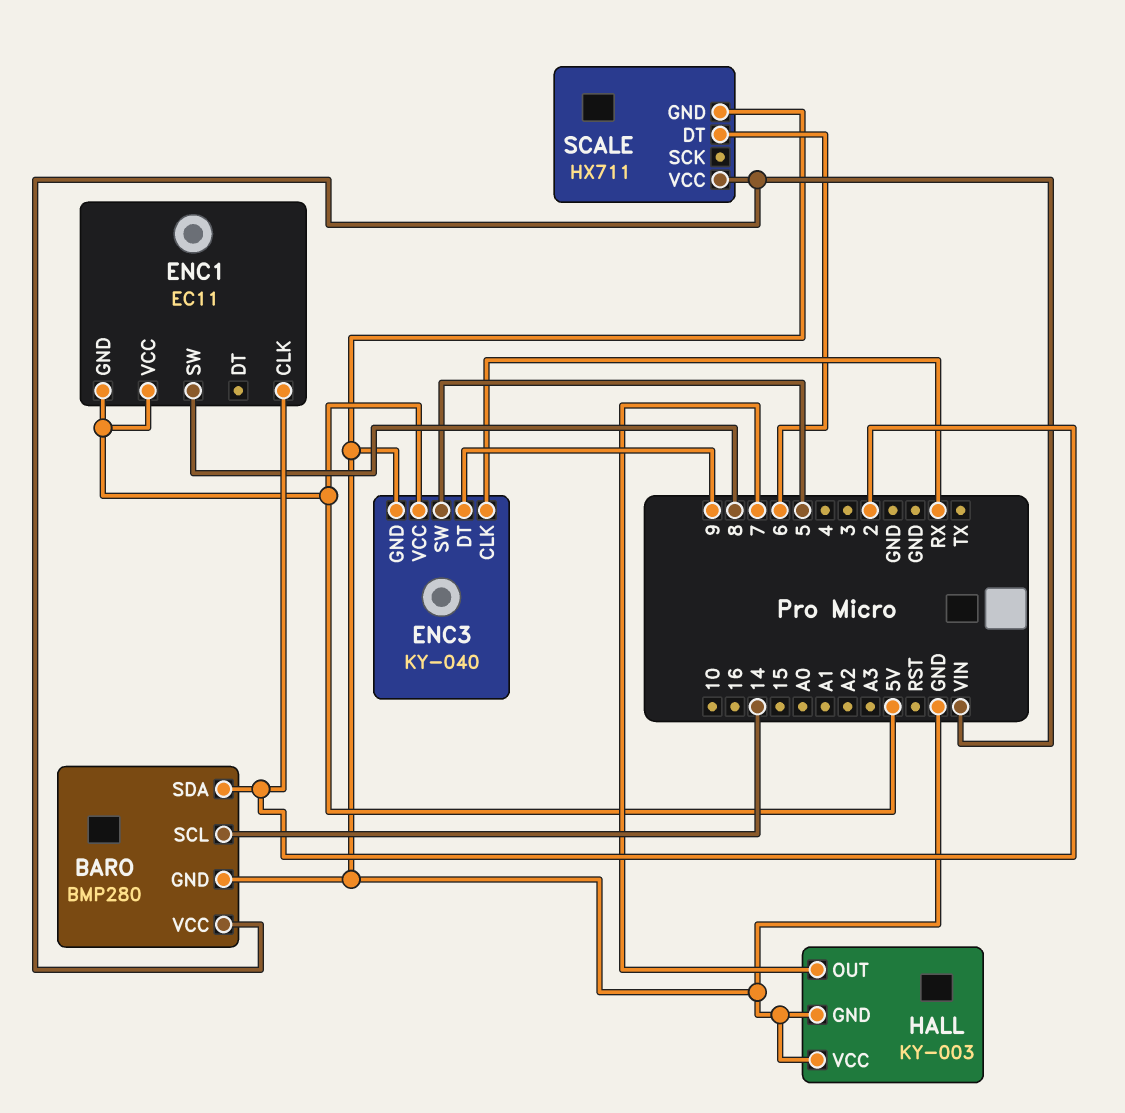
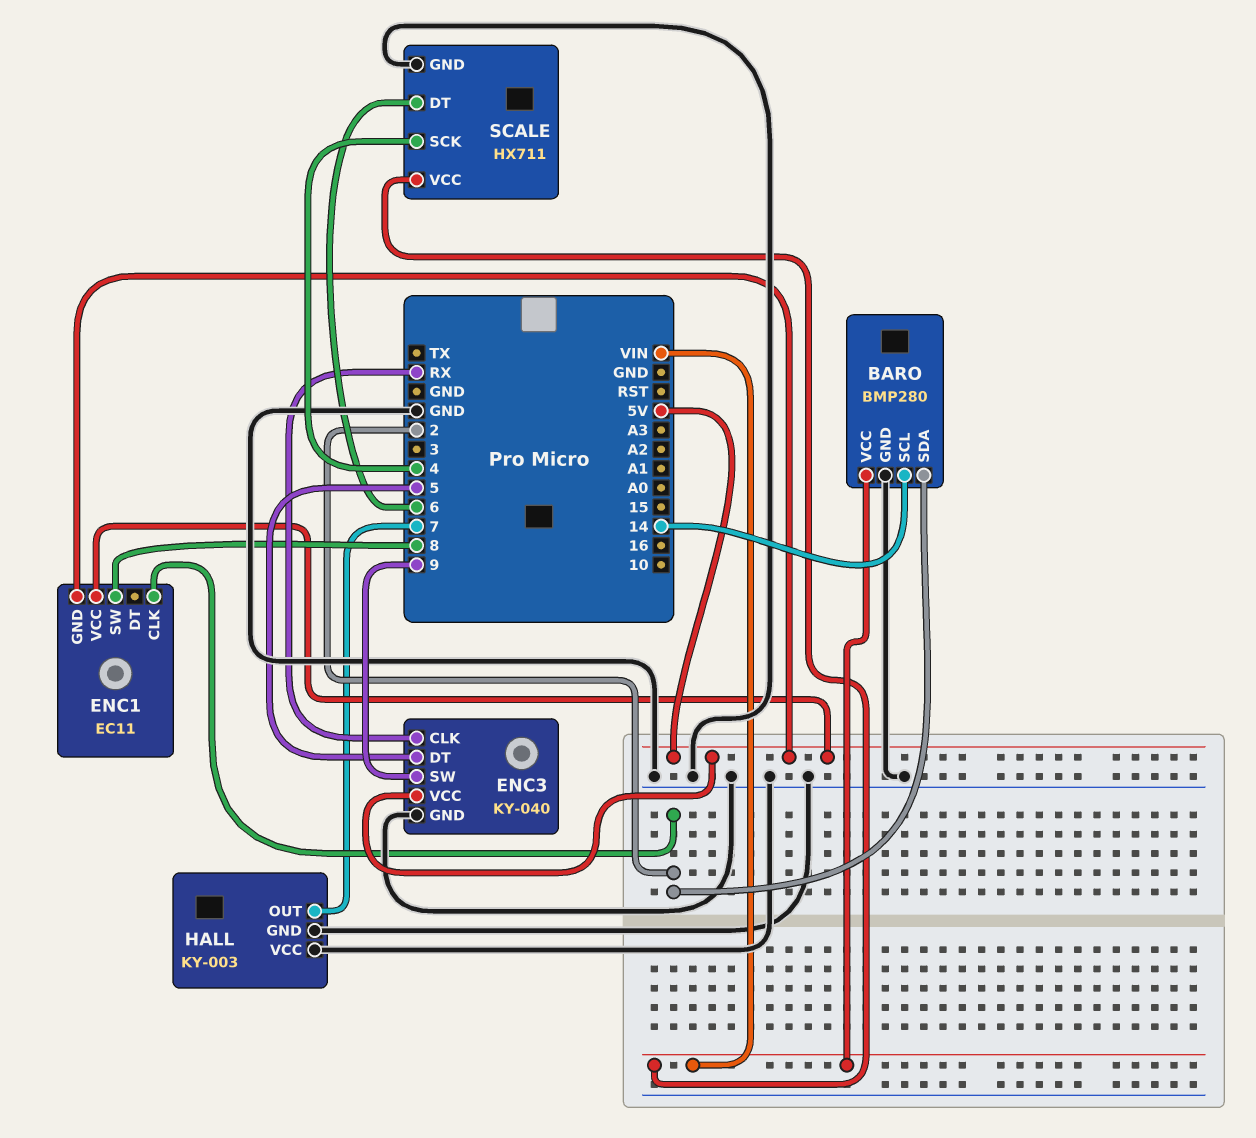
ENC3 pin DT: 9 -> 5
ENC3 pin SW: 5 -> 9
SCALE pin SCK: none -> 4

